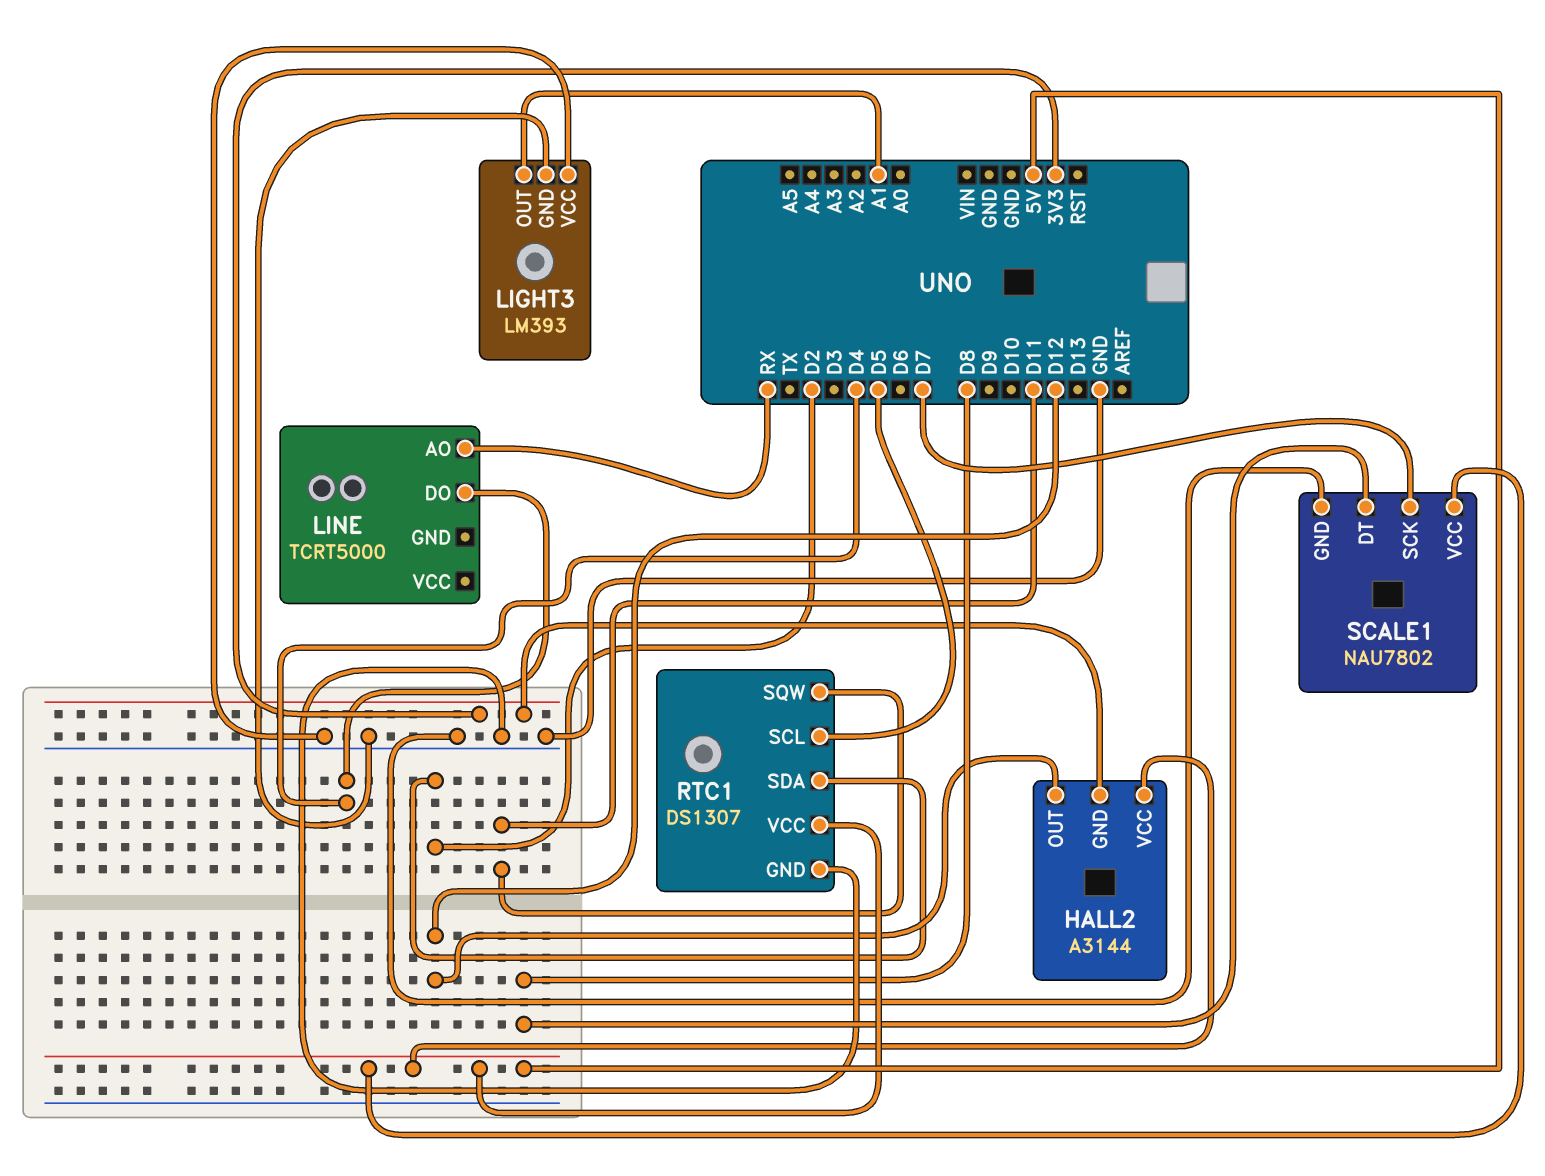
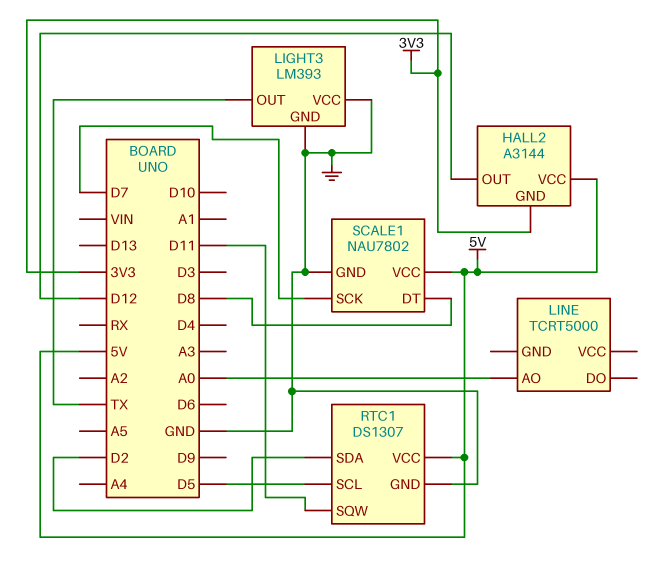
LIGHT3 pin OUT: A1 -> TX
LINE pin AO: RX -> A0
LINE pin DO: D4 -> none

